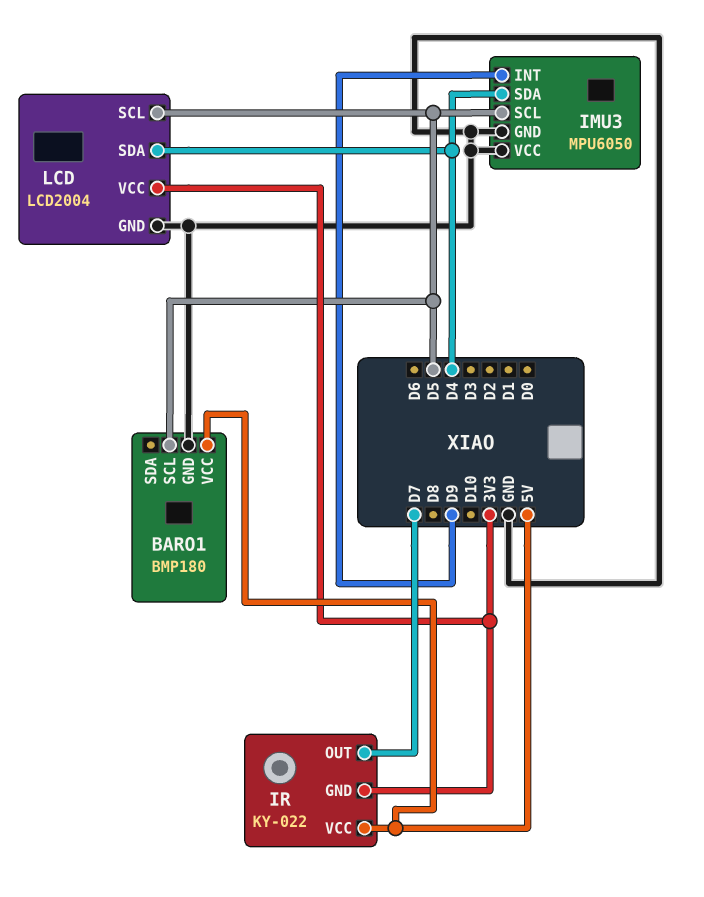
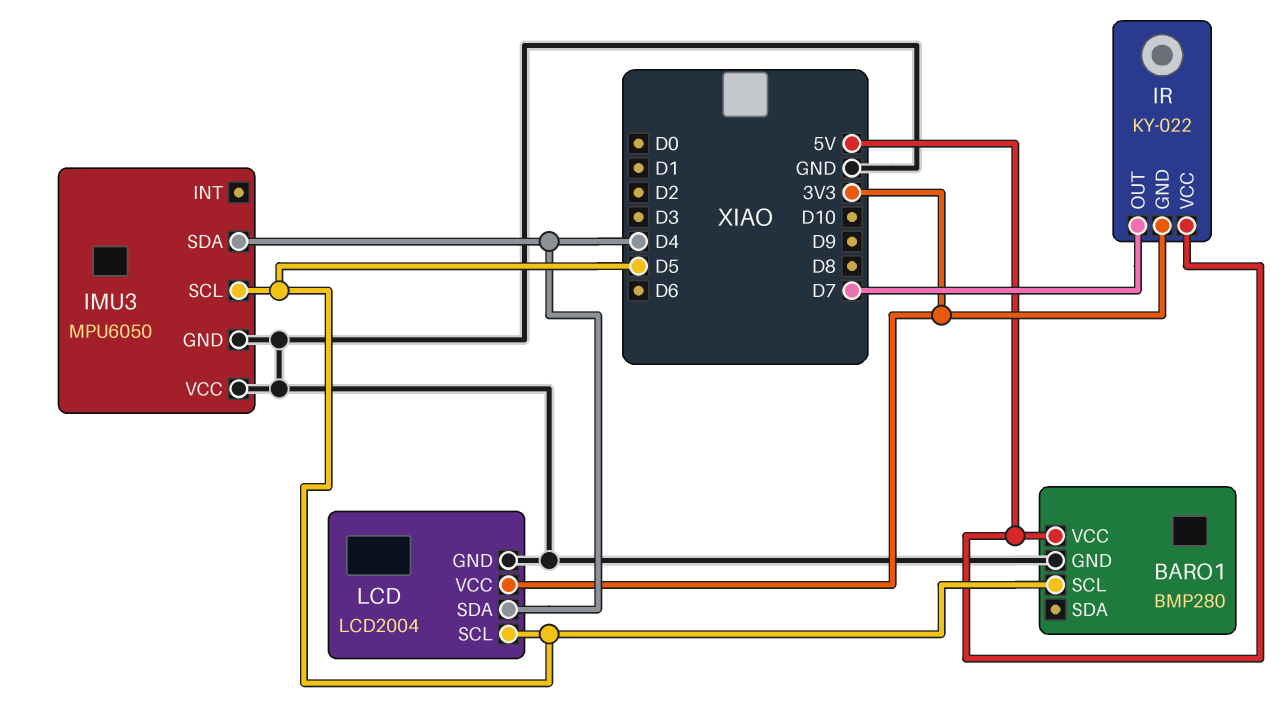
BARO1: BMP180 -> BMP280
IMU3 pin INT: D9 -> none

